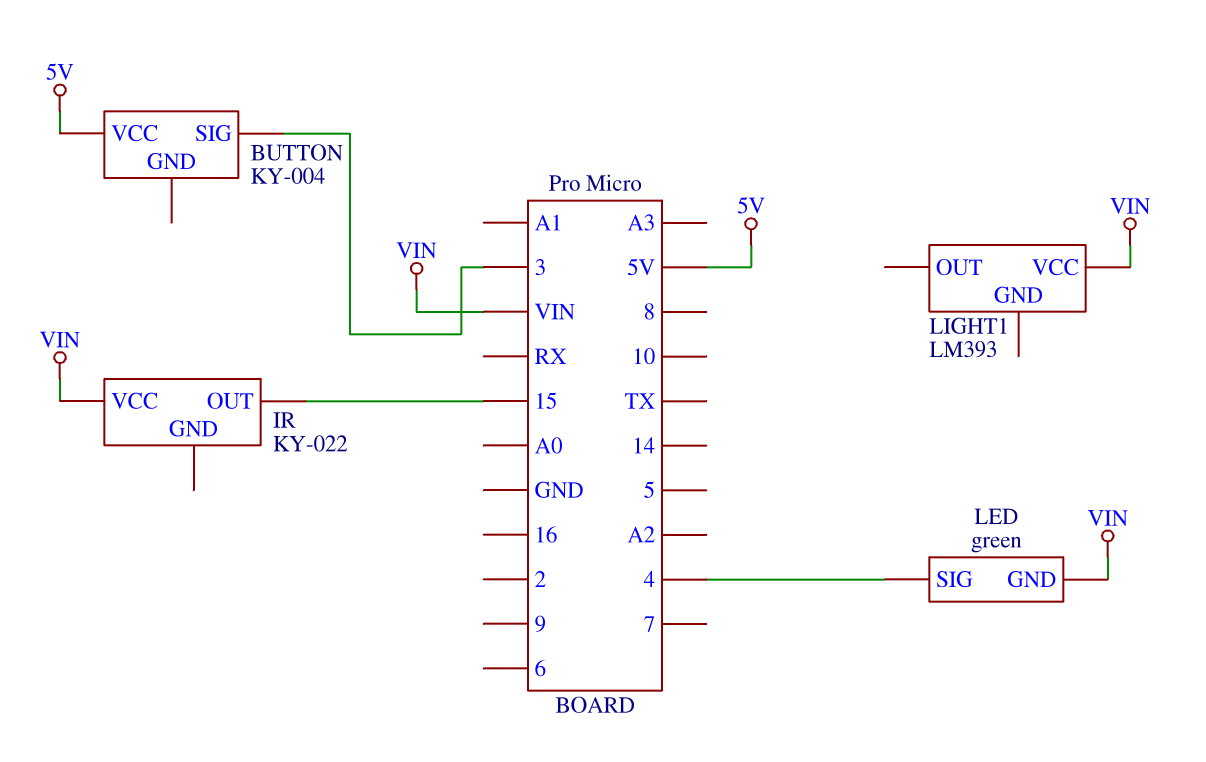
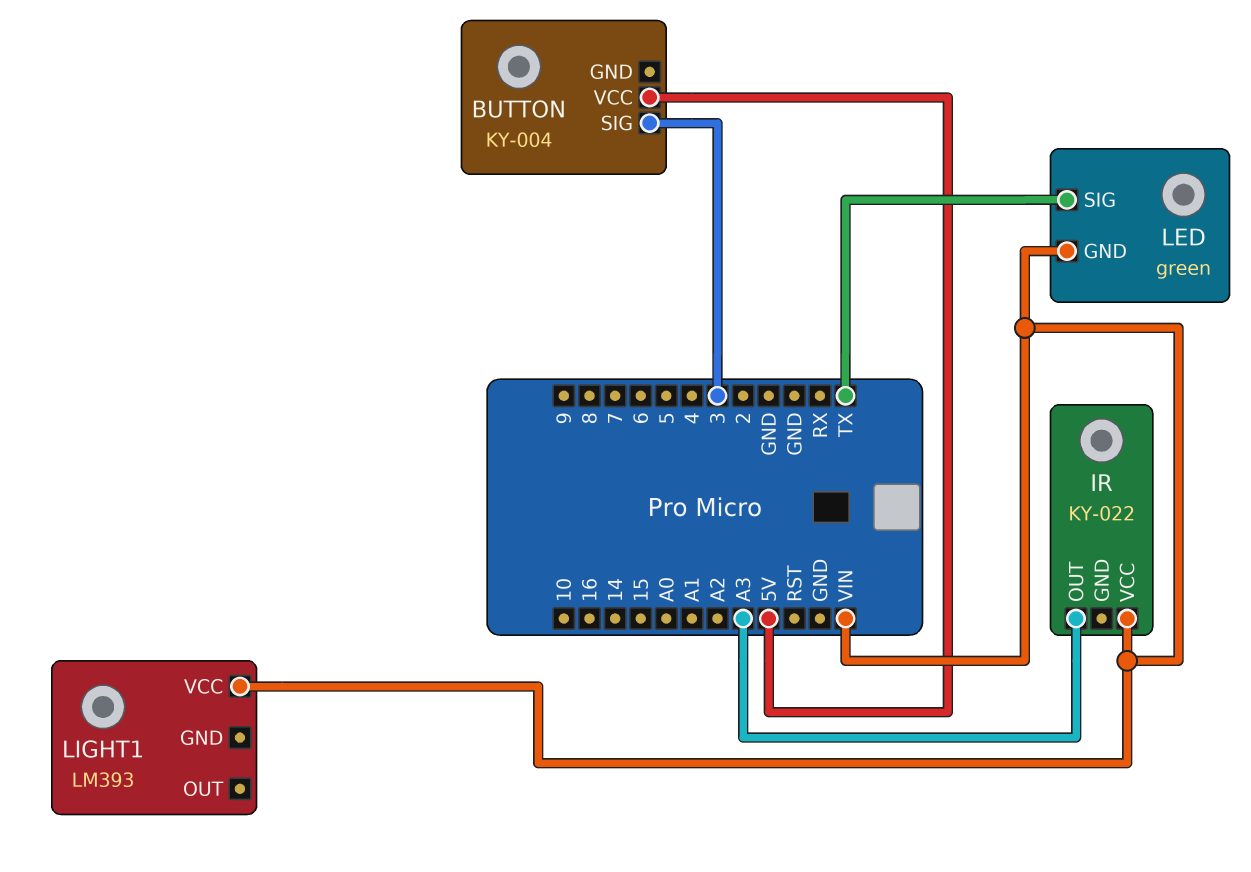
IR pin OUT: 15 -> A3
LED pin SIG: 4 -> TX

